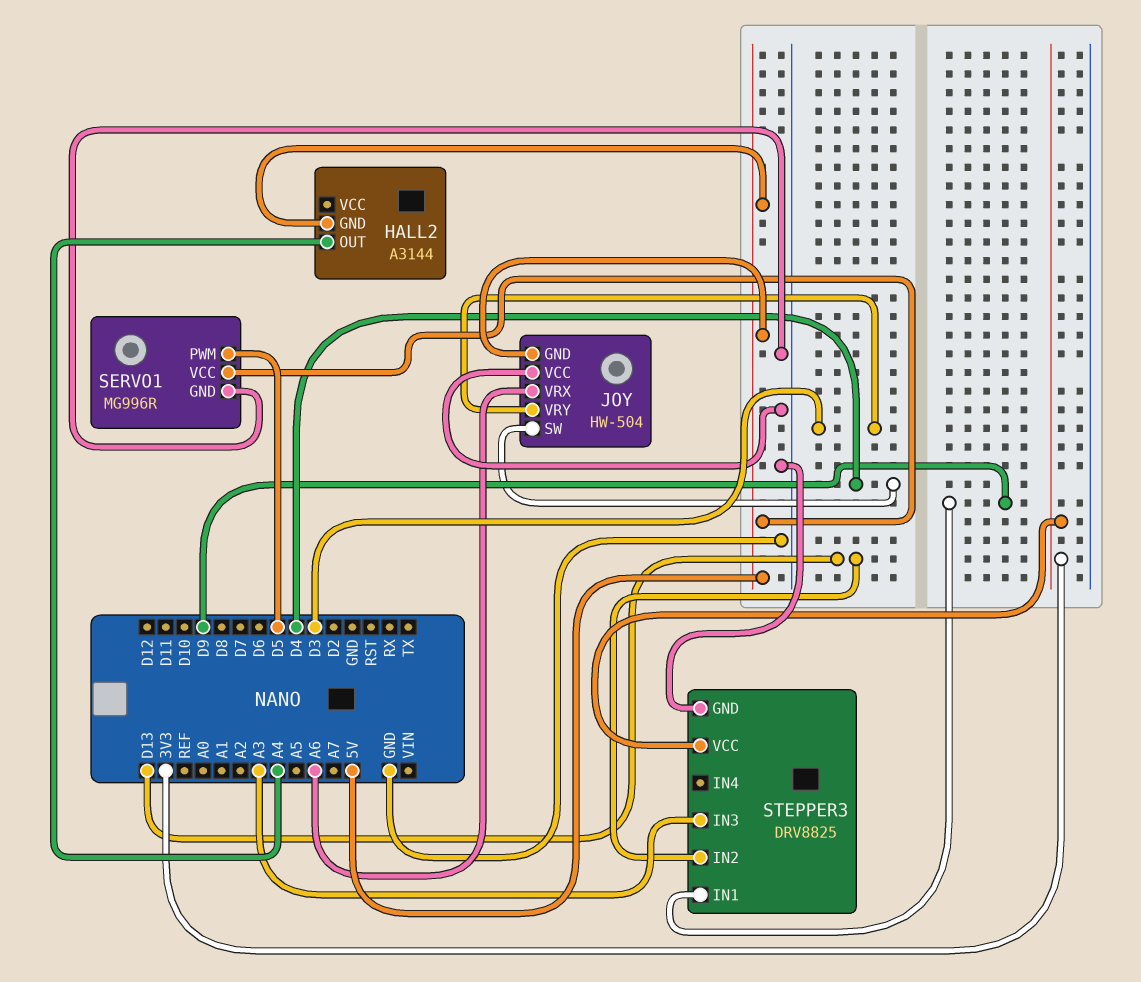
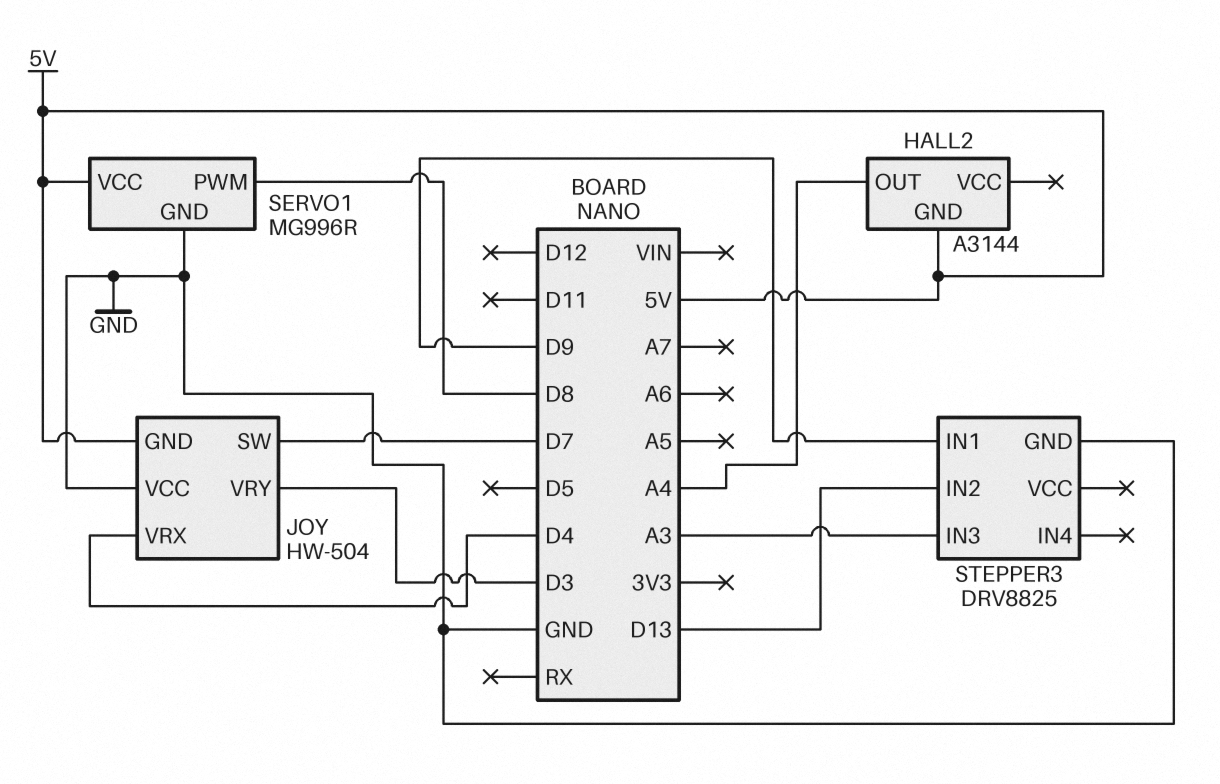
JOY pin SW: D4 -> D7
JOY pin VRX: A6 -> D4
SERVO1 pin PWM: D5 -> D8
STEPPER3 pin VCC: 3V3 -> none

